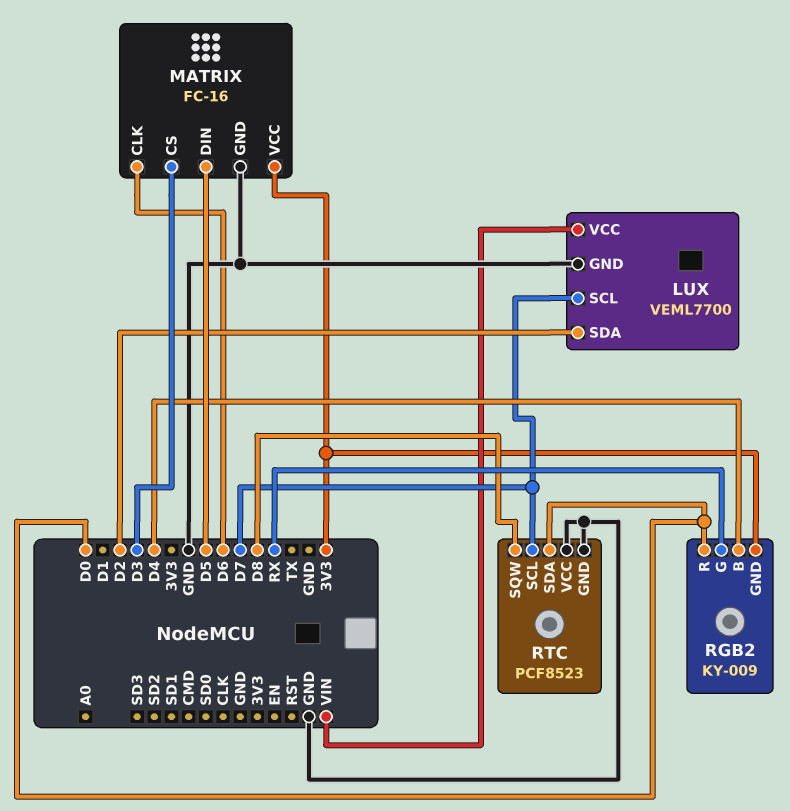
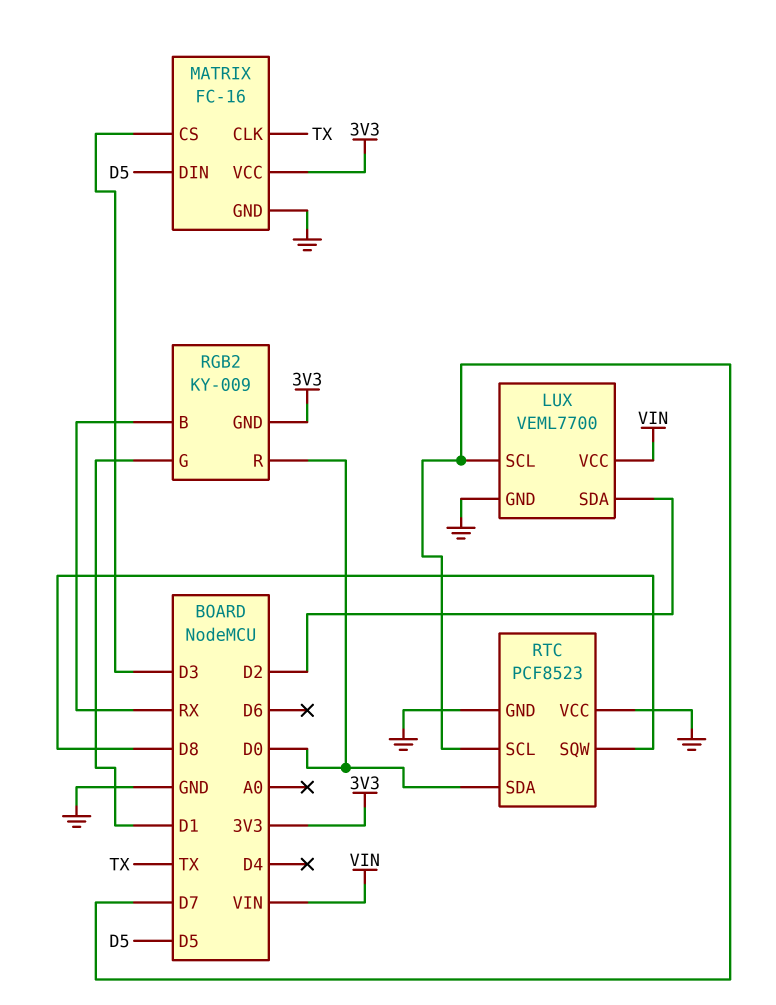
MATRIX pin CLK: D6 -> TX
RGB2 pin B: D4 -> RX
RGB2 pin G: RX -> D1

